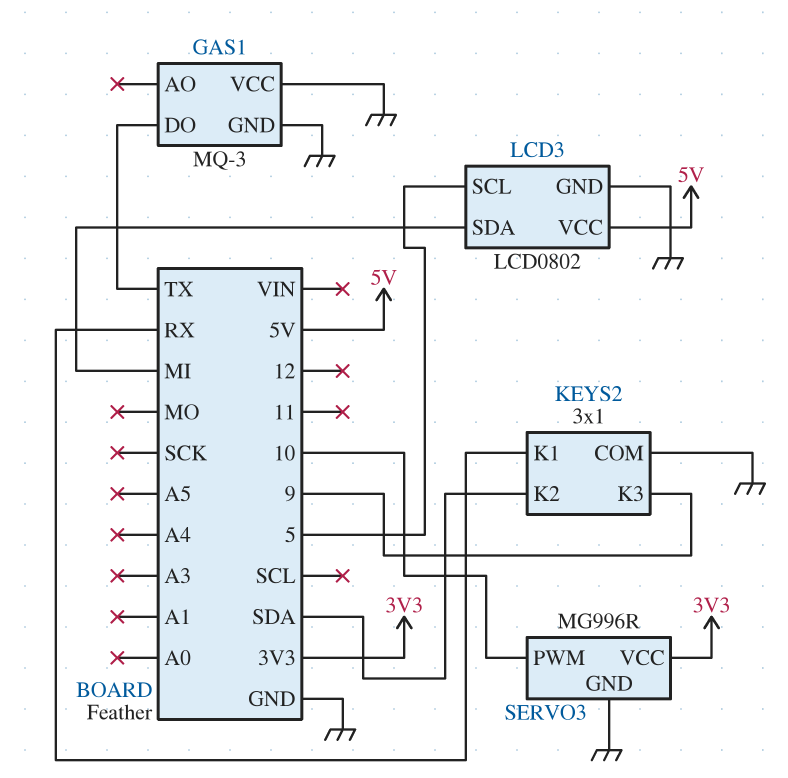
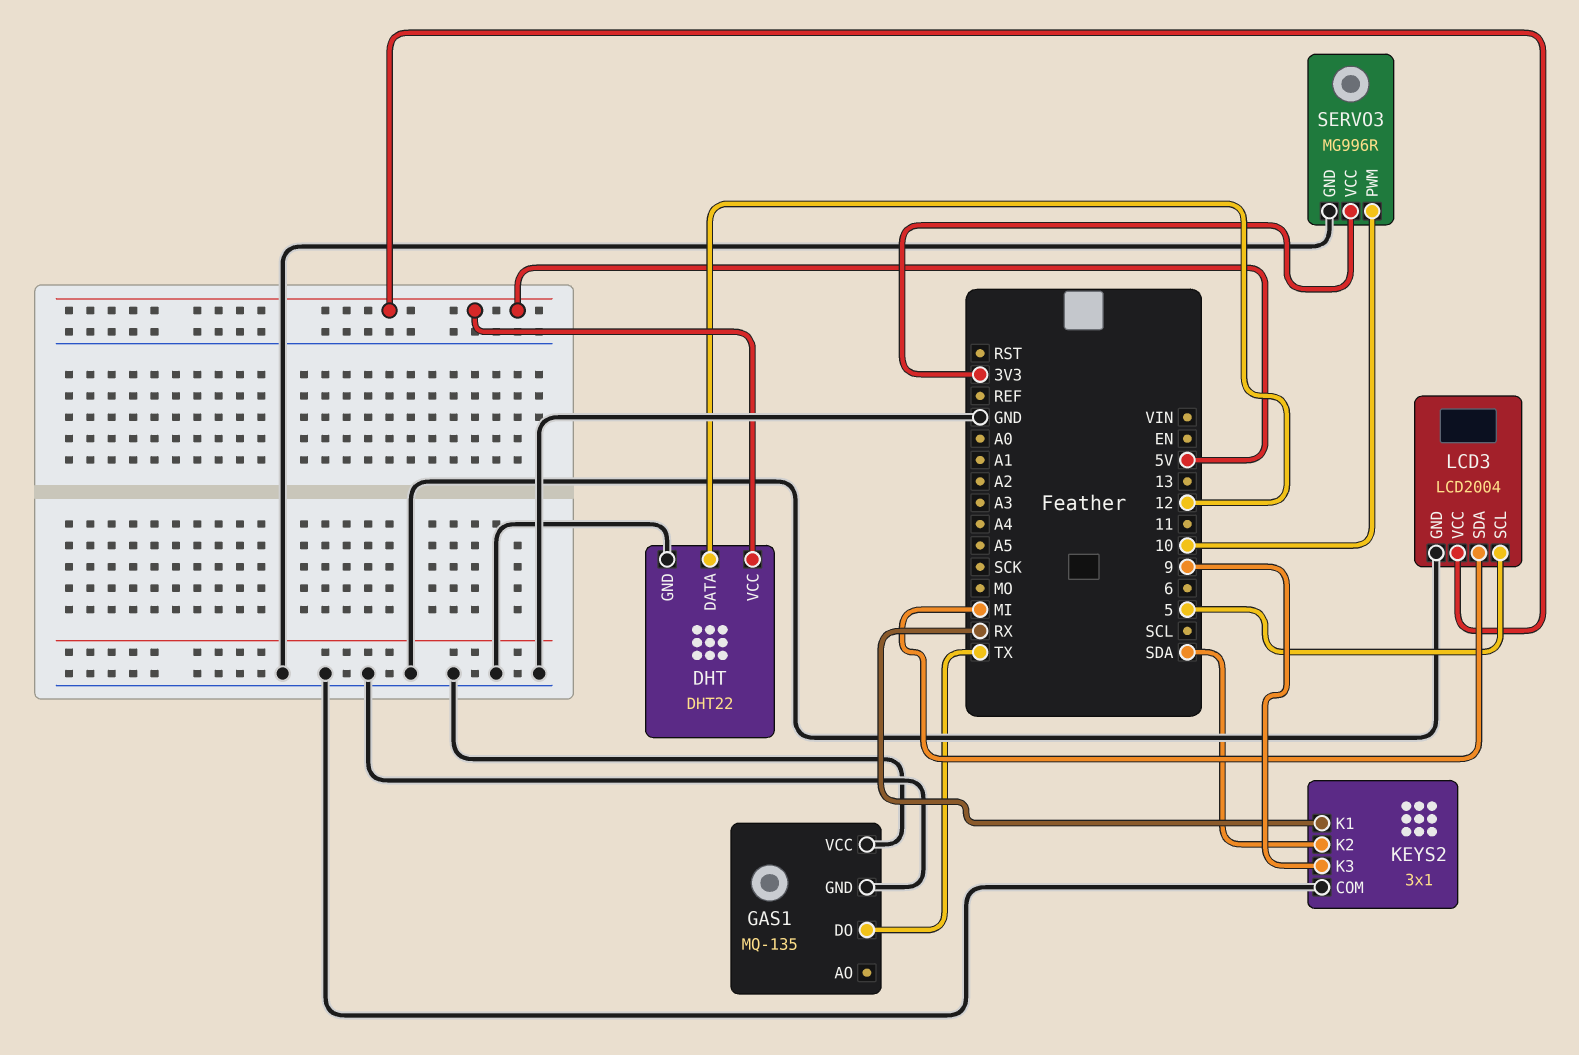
DHT: none -> DHT22
DHT pin DATA: none -> 12
DHT pin GND: none -> GND
DHT pin VCC: none -> 5V
GAS1: MQ-3 -> MQ-135
LCD3: LCD0802 -> LCD2004

